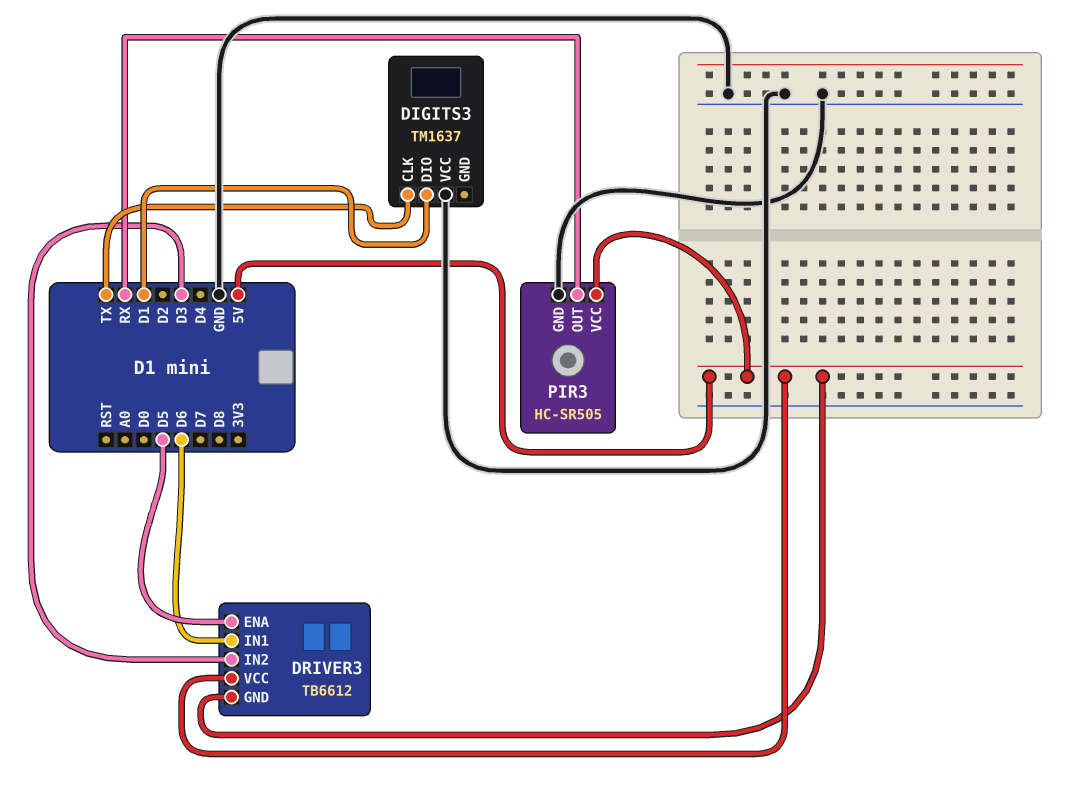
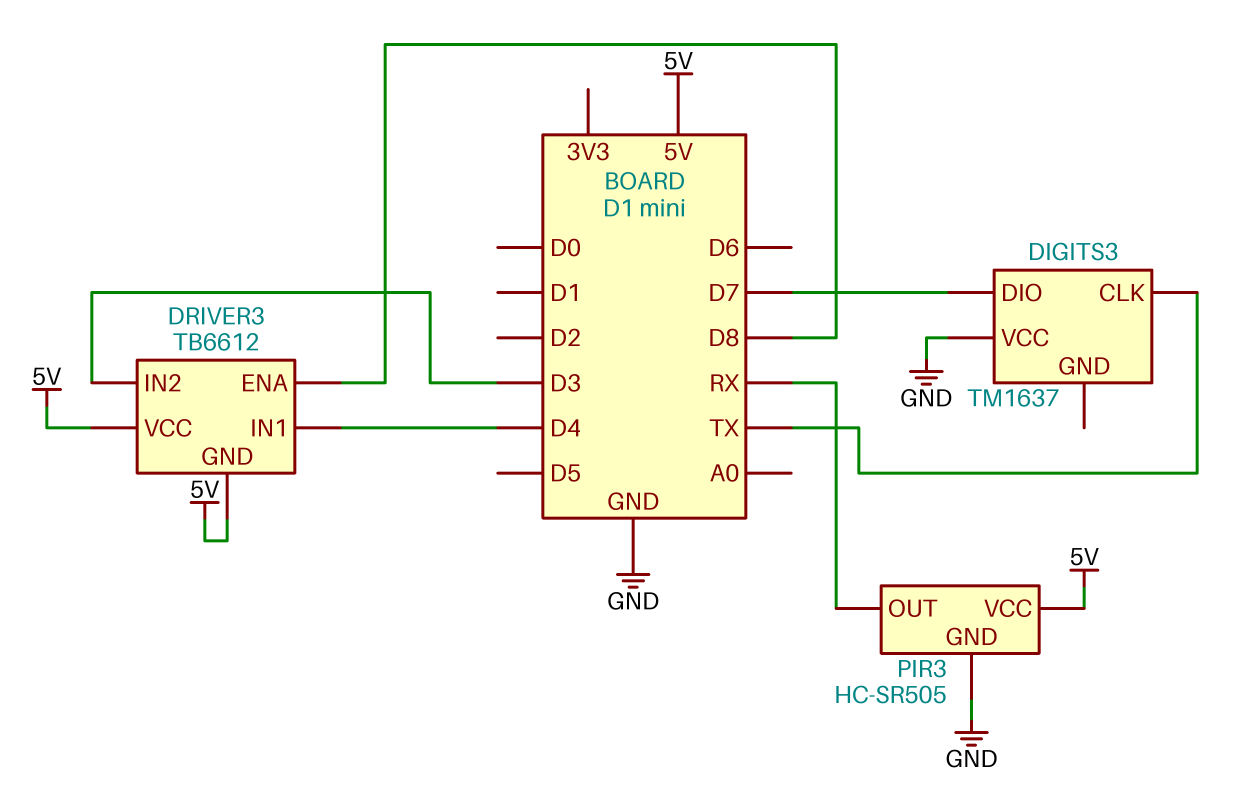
DIGITS3 pin DIO: D1 -> D7
DRIVER3 pin ENA: D5 -> D8
DRIVER3 pin IN1: D6 -> D4

